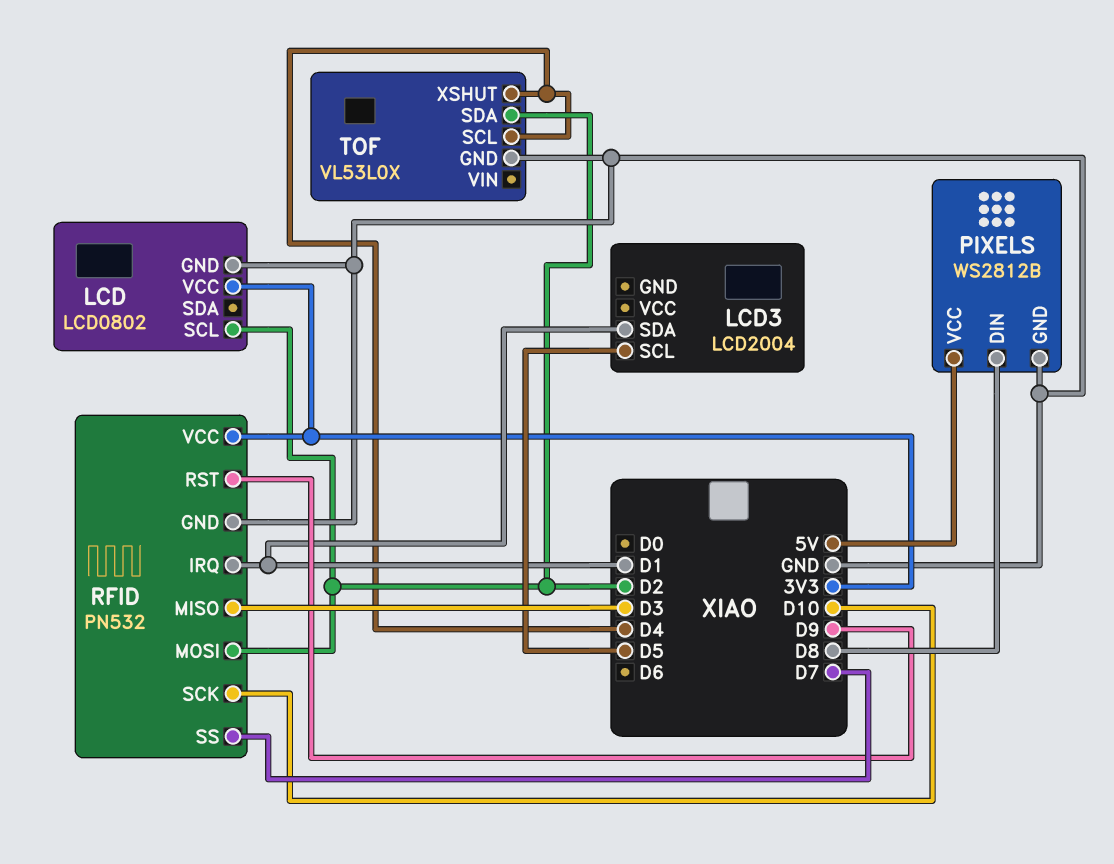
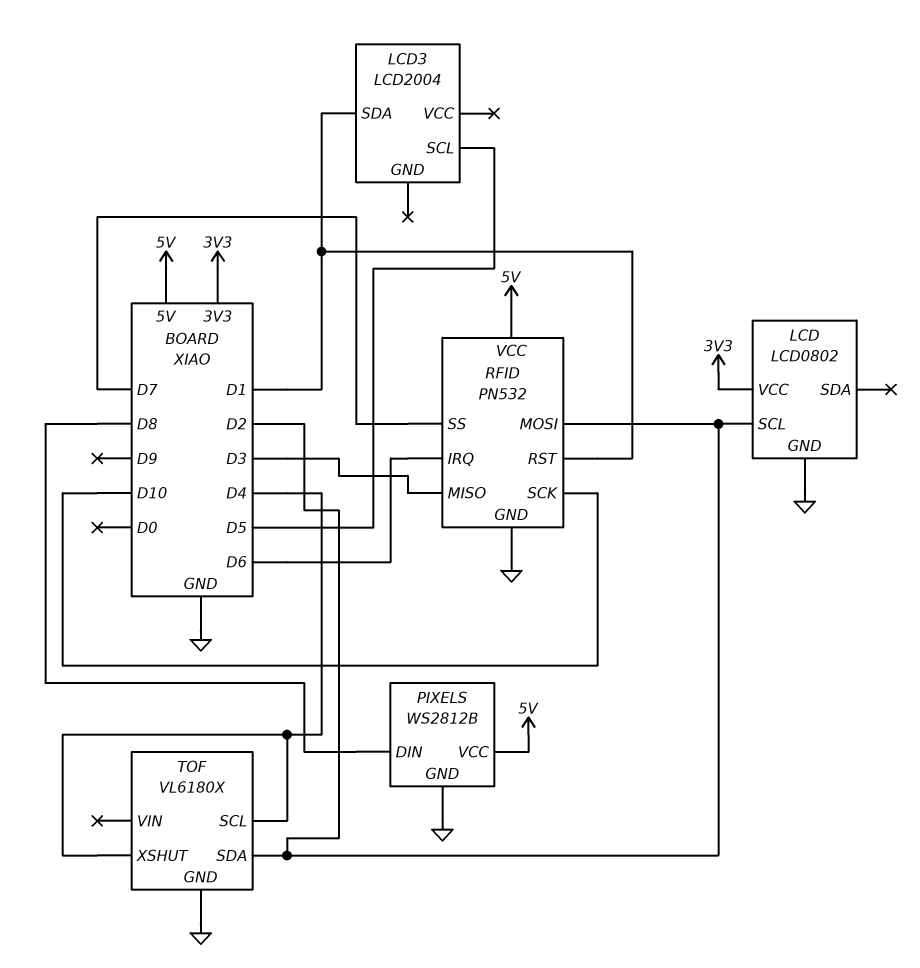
RFID pin IRQ: D1 -> D6
RFID pin RST: D9 -> D1
RFID pin VCC: 3V3 -> 5V
TOF: VL53L0X -> VL6180X

